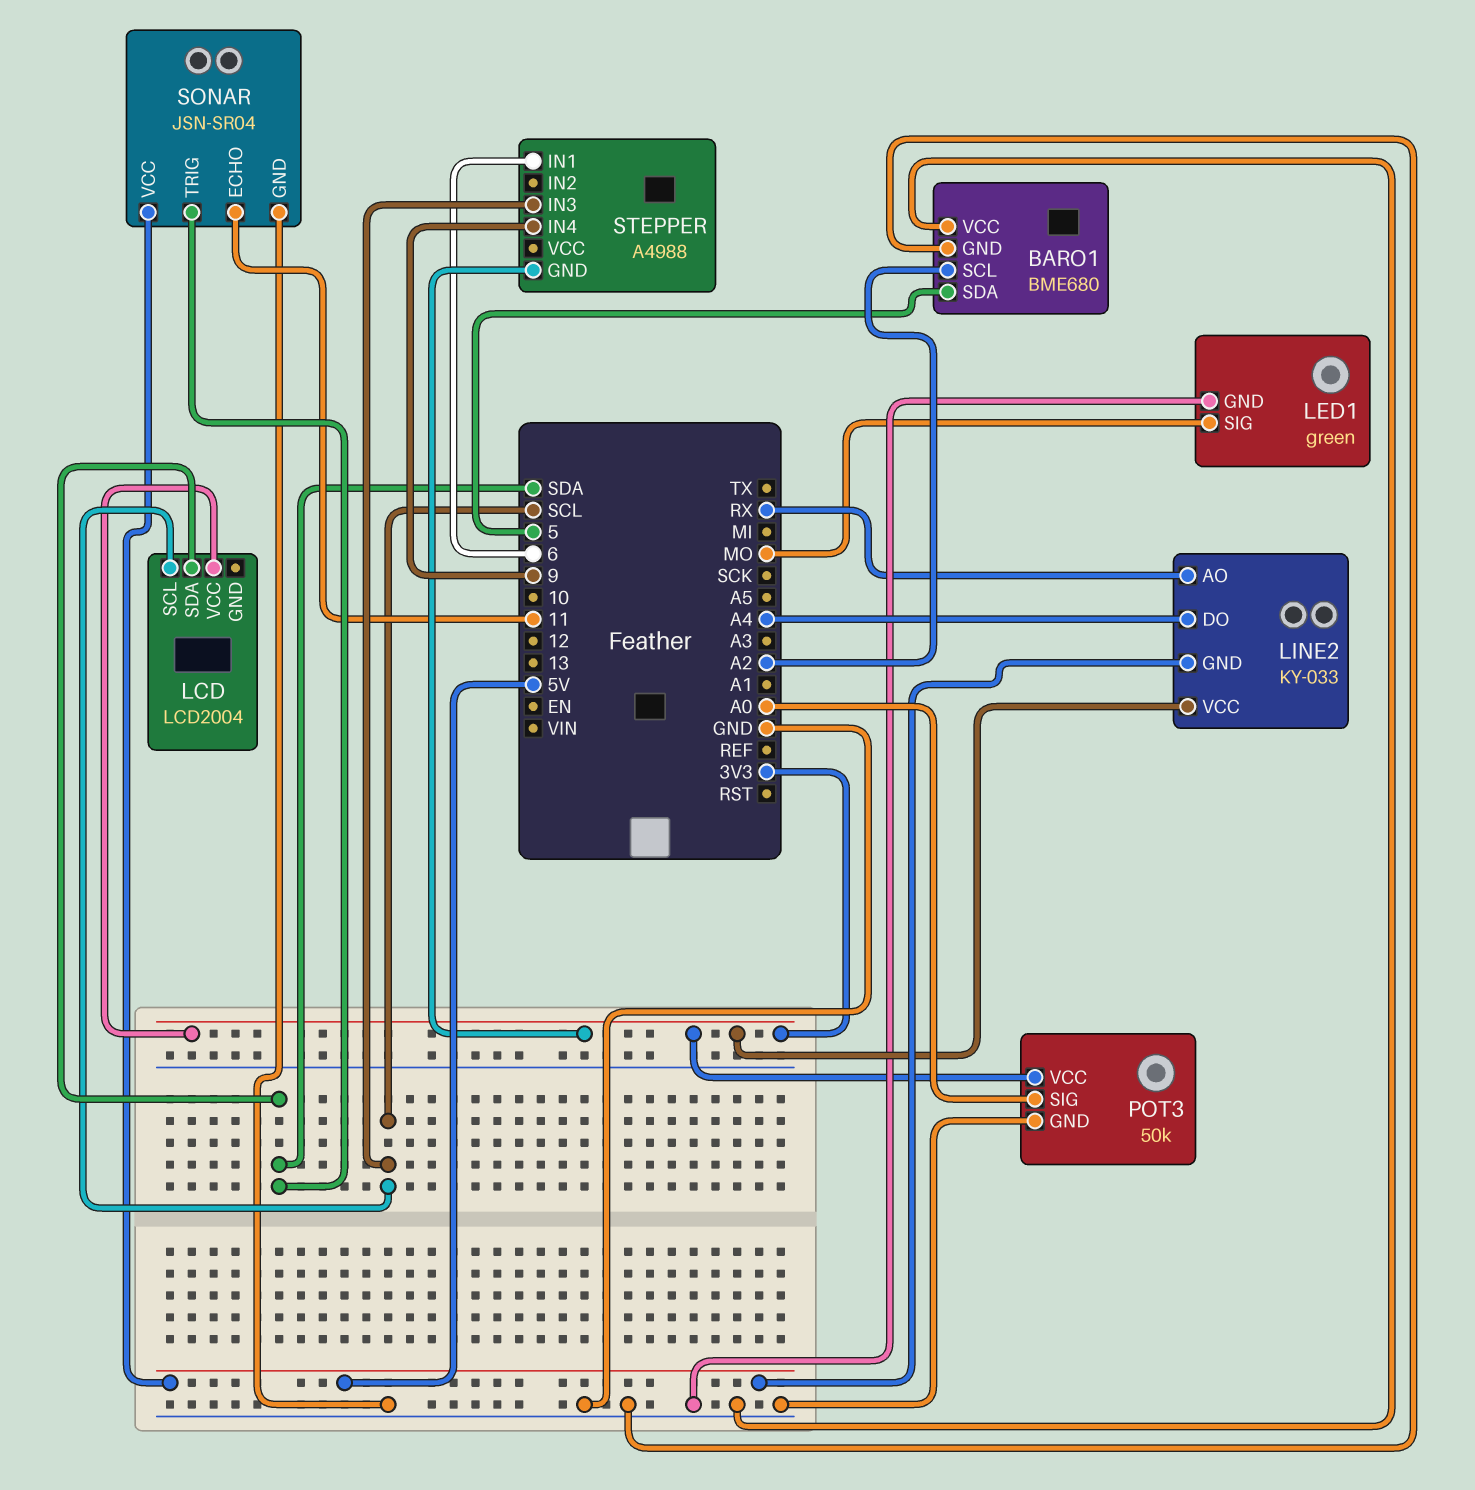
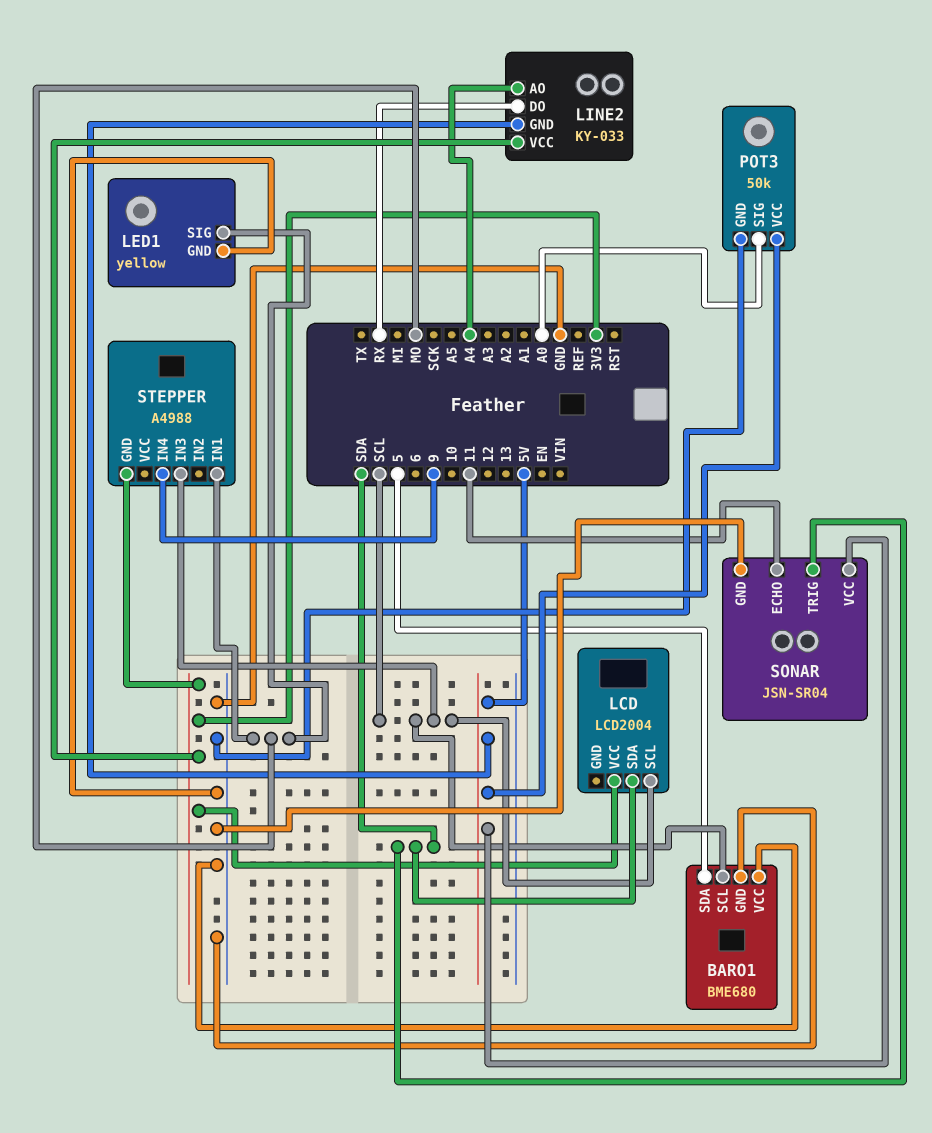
BARO1 pin SCL: A2 -> SCL
LED1: green -> yellow
LINE2 pin AO: RX -> A4
LINE2 pin DO: A4 -> RX
POT3 pin VCC: 3V3 -> 5V
STEPPER pin IN1: 6 -> MO

